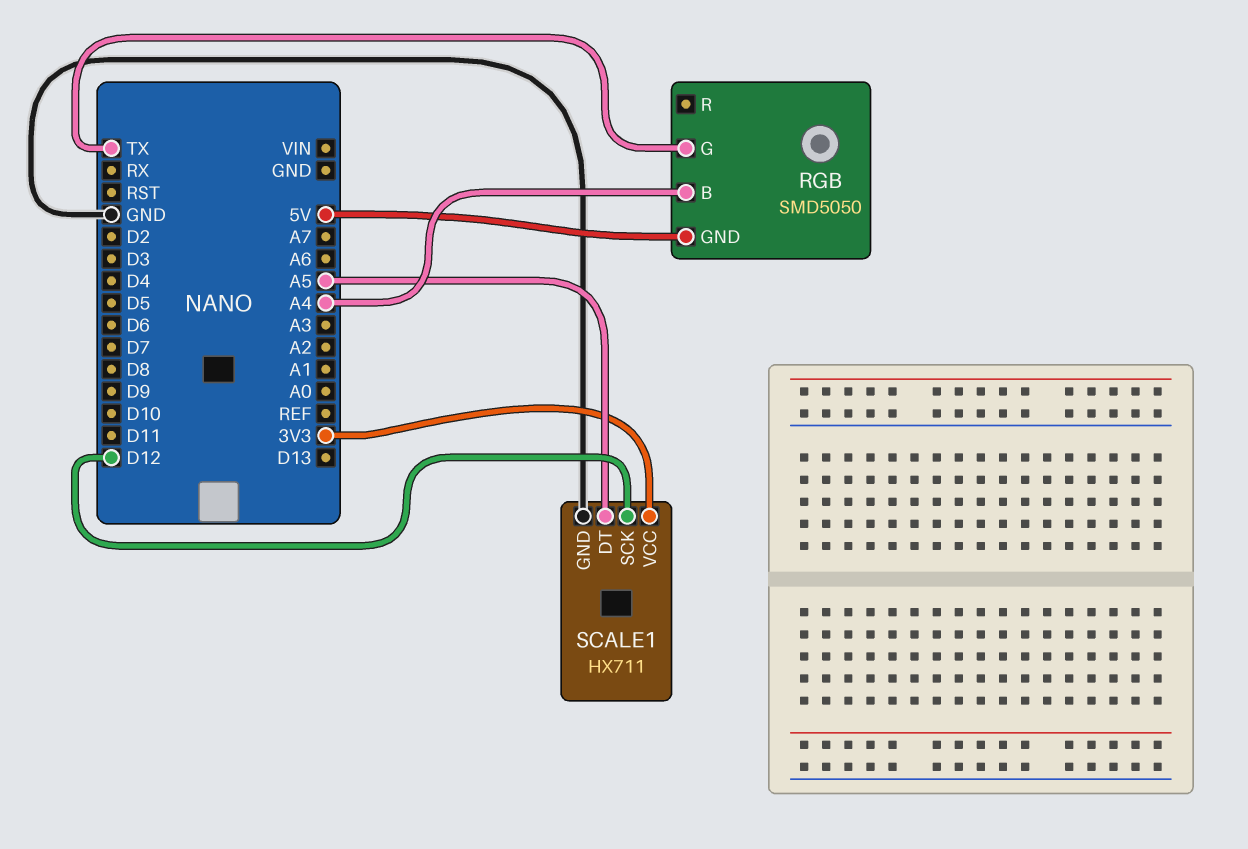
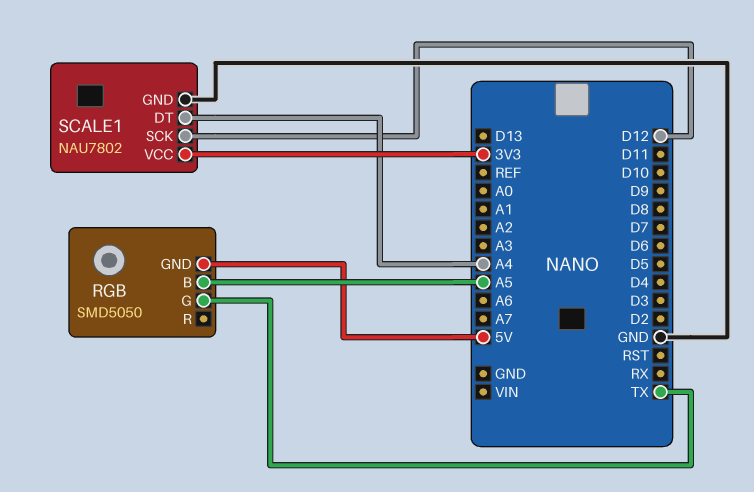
RGB pin B: A4 -> A5
SCALE1: HX711 -> NAU7802
SCALE1 pin DT: A5 -> A4

